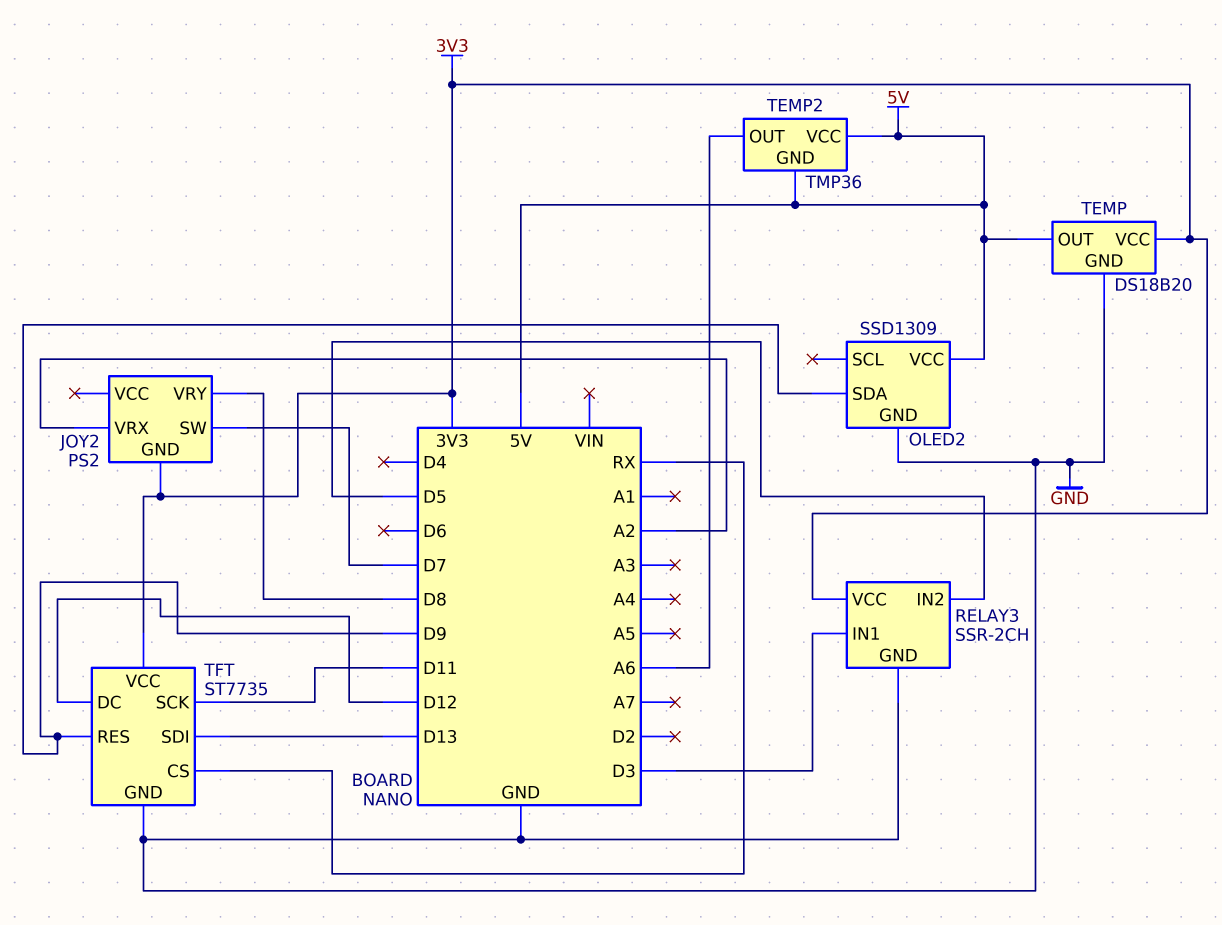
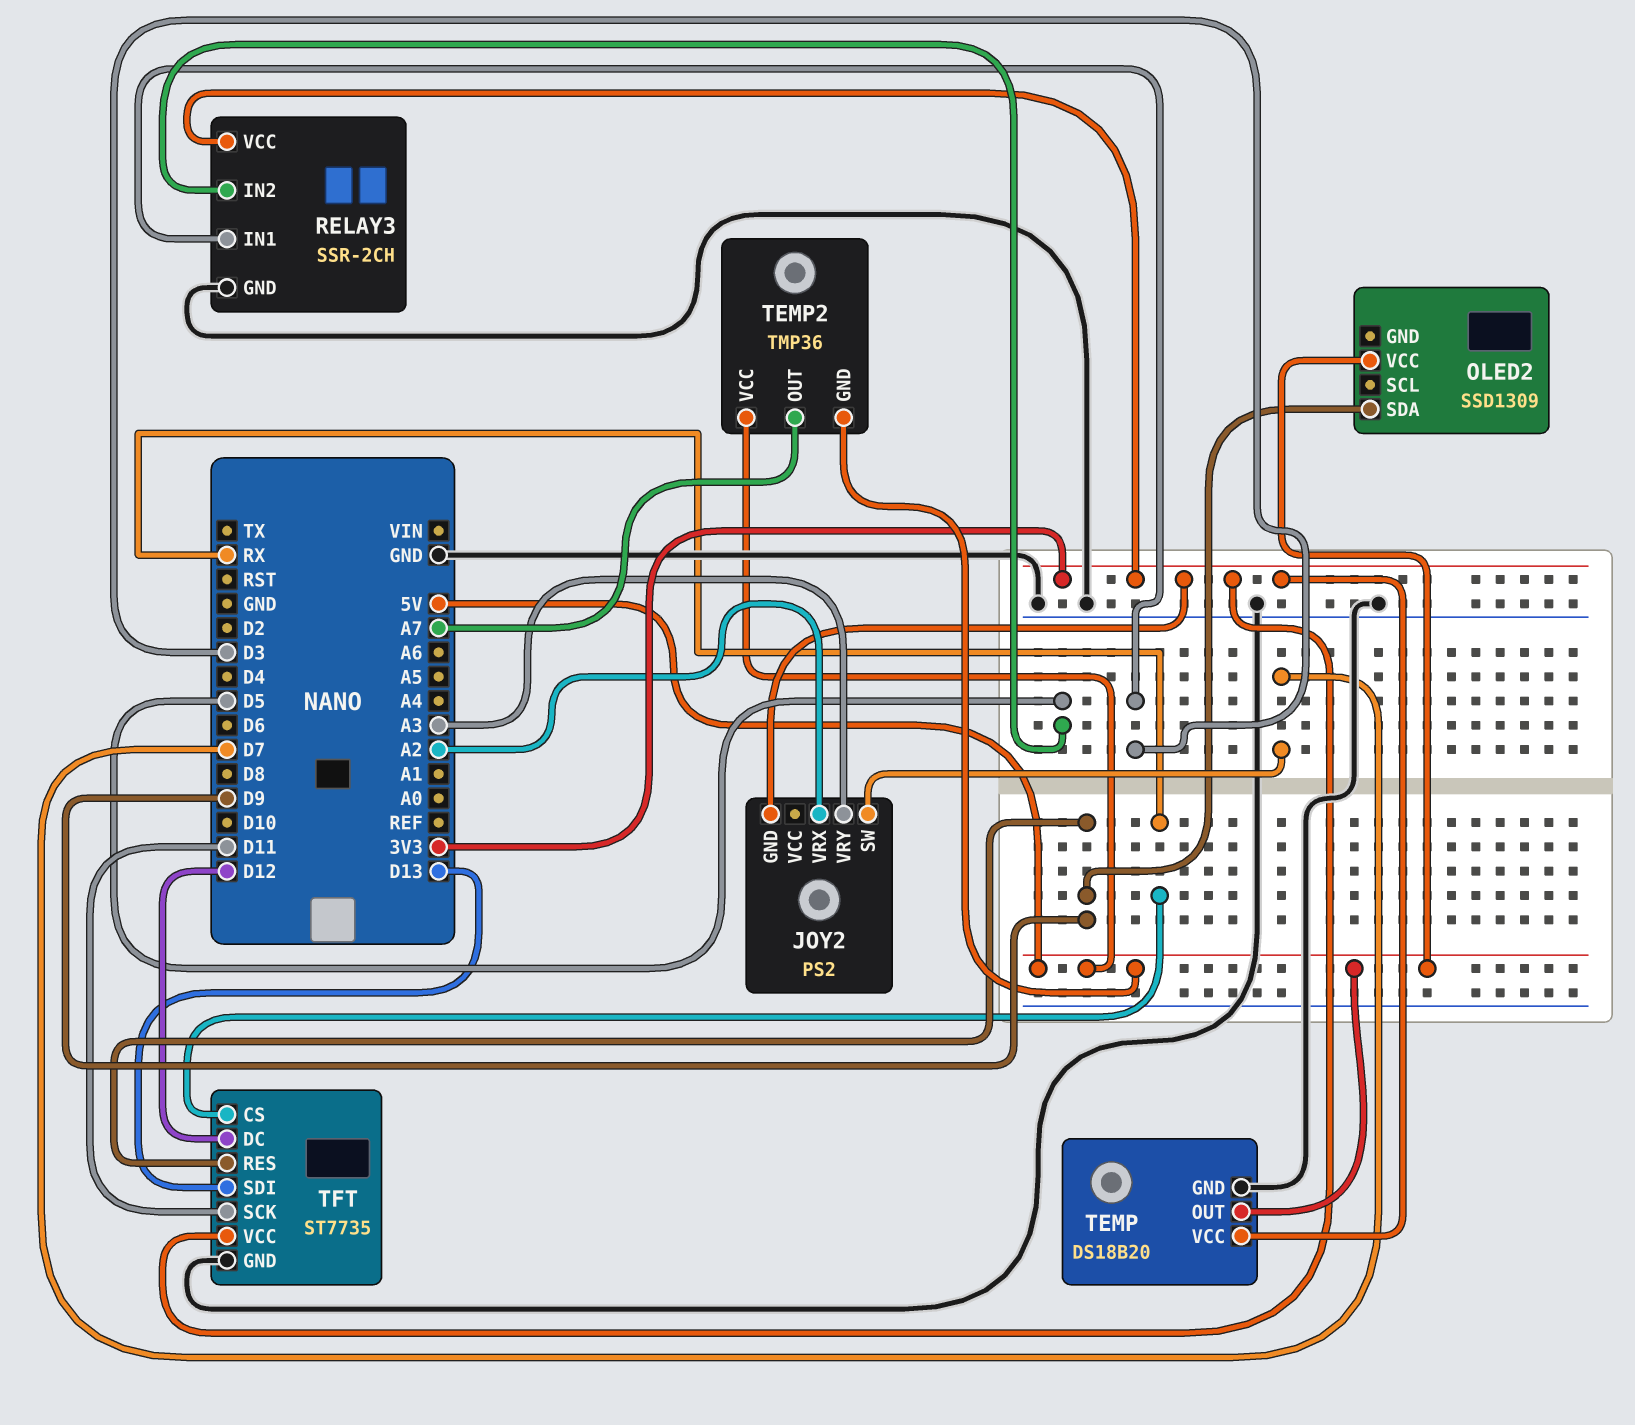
JOY2 pin VRY: D8 -> A3
OLED2 pin GND: GND -> none
TEMP2 pin OUT: A6 -> A7

